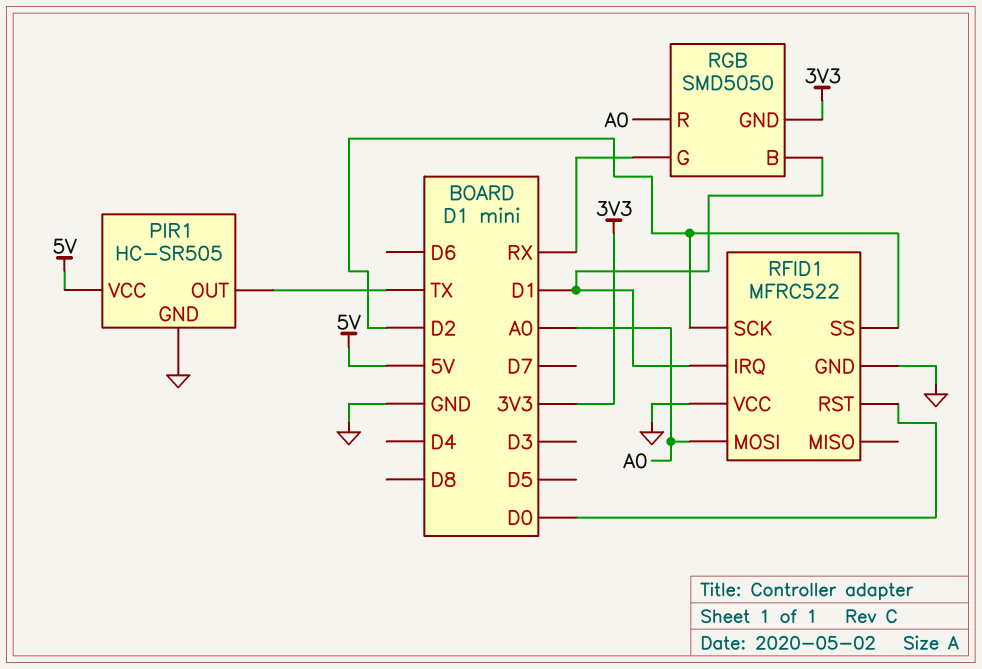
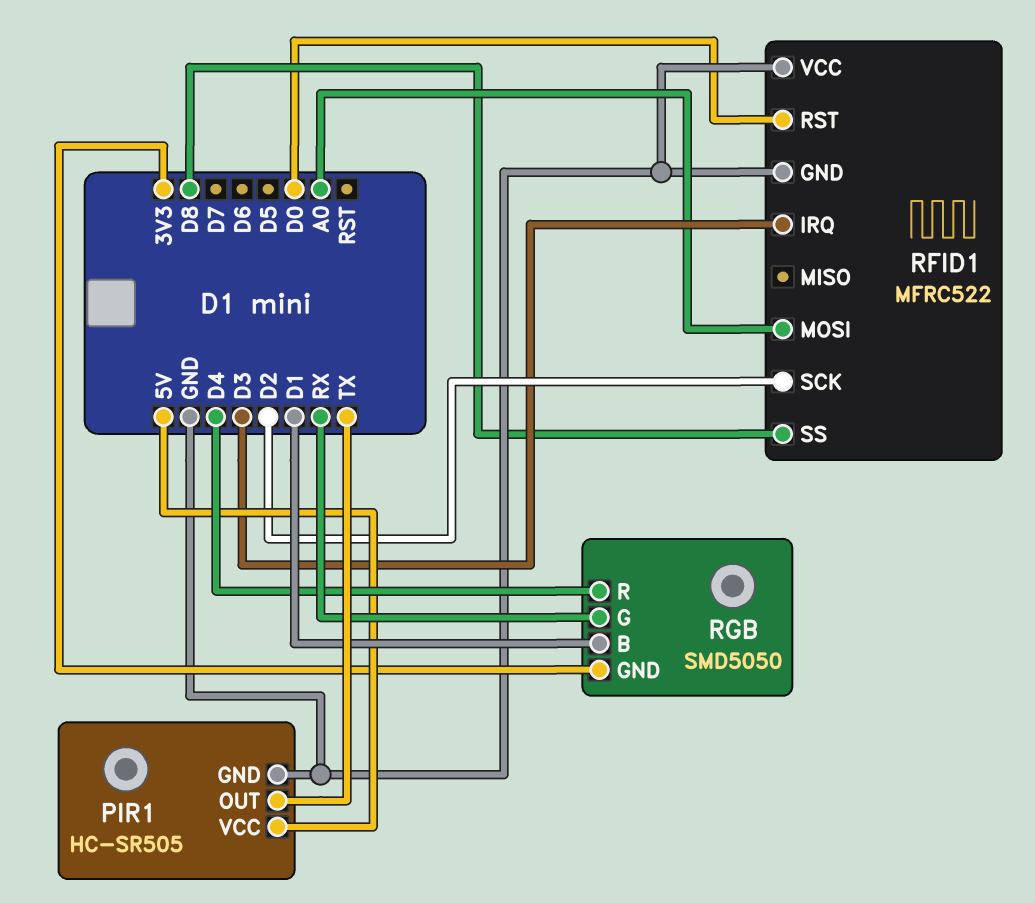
RFID1 pin IRQ: D1 -> D3
RFID1 pin SS: D2 -> D8
RGB pin R: A0 -> D4

